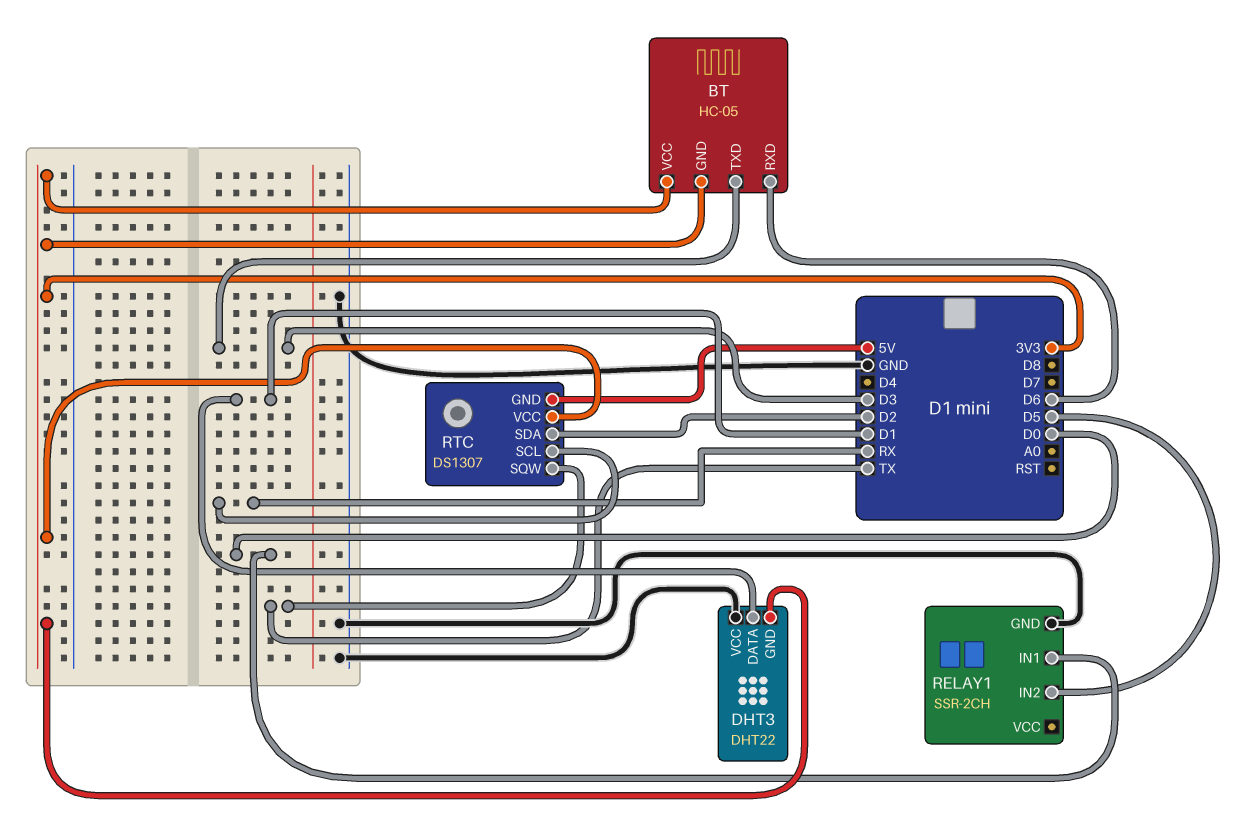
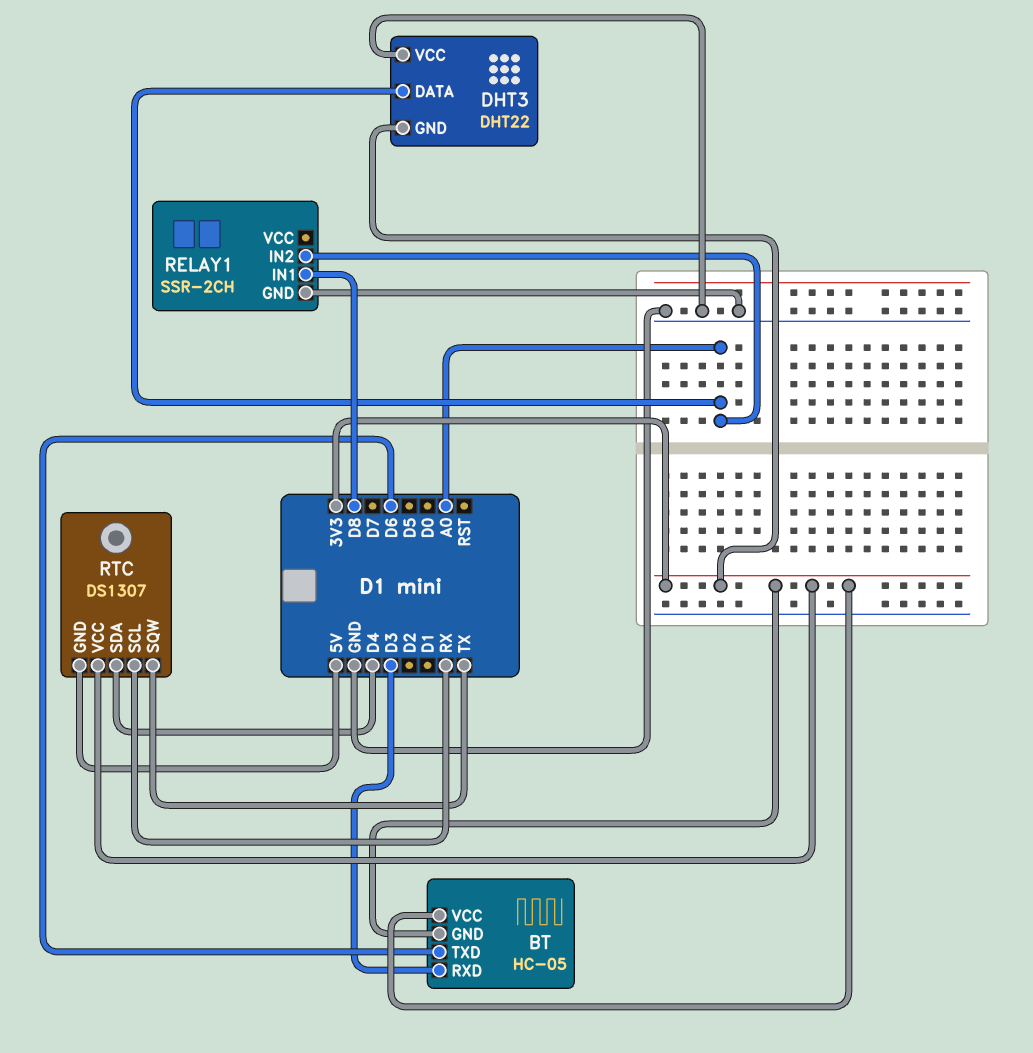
BT pin RXD: D6 -> D3
BT pin TXD: D3 -> D6
DHT3 pin DATA: D1 -> A0
RELAY1 pin IN1: D0 -> D8
RELAY1 pin IN2: D5 -> A0
RTC pin SDA: D2 -> D4

